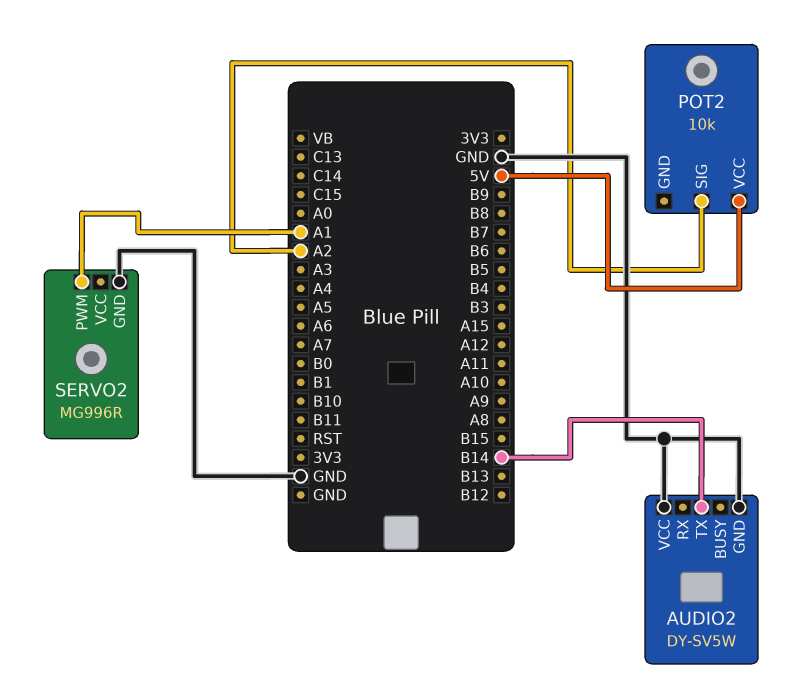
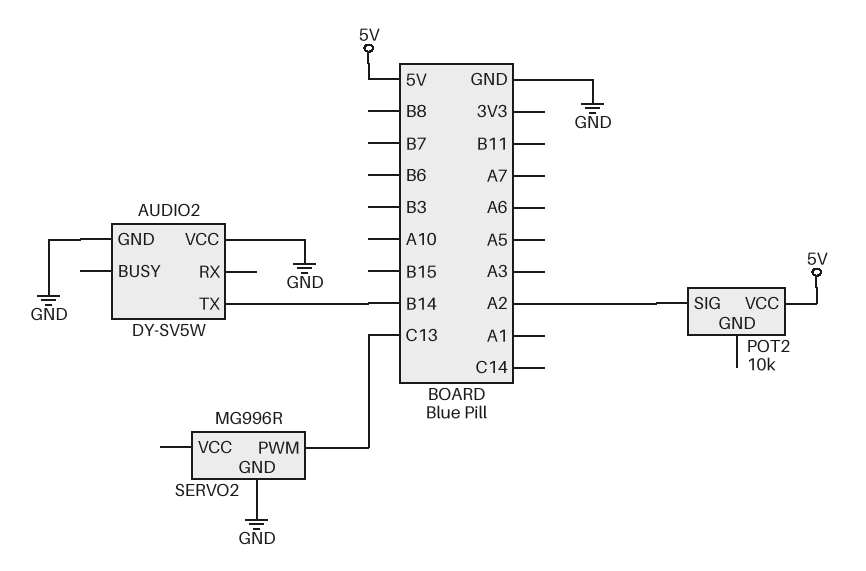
SERVO2 pin PWM: A1 -> C13

